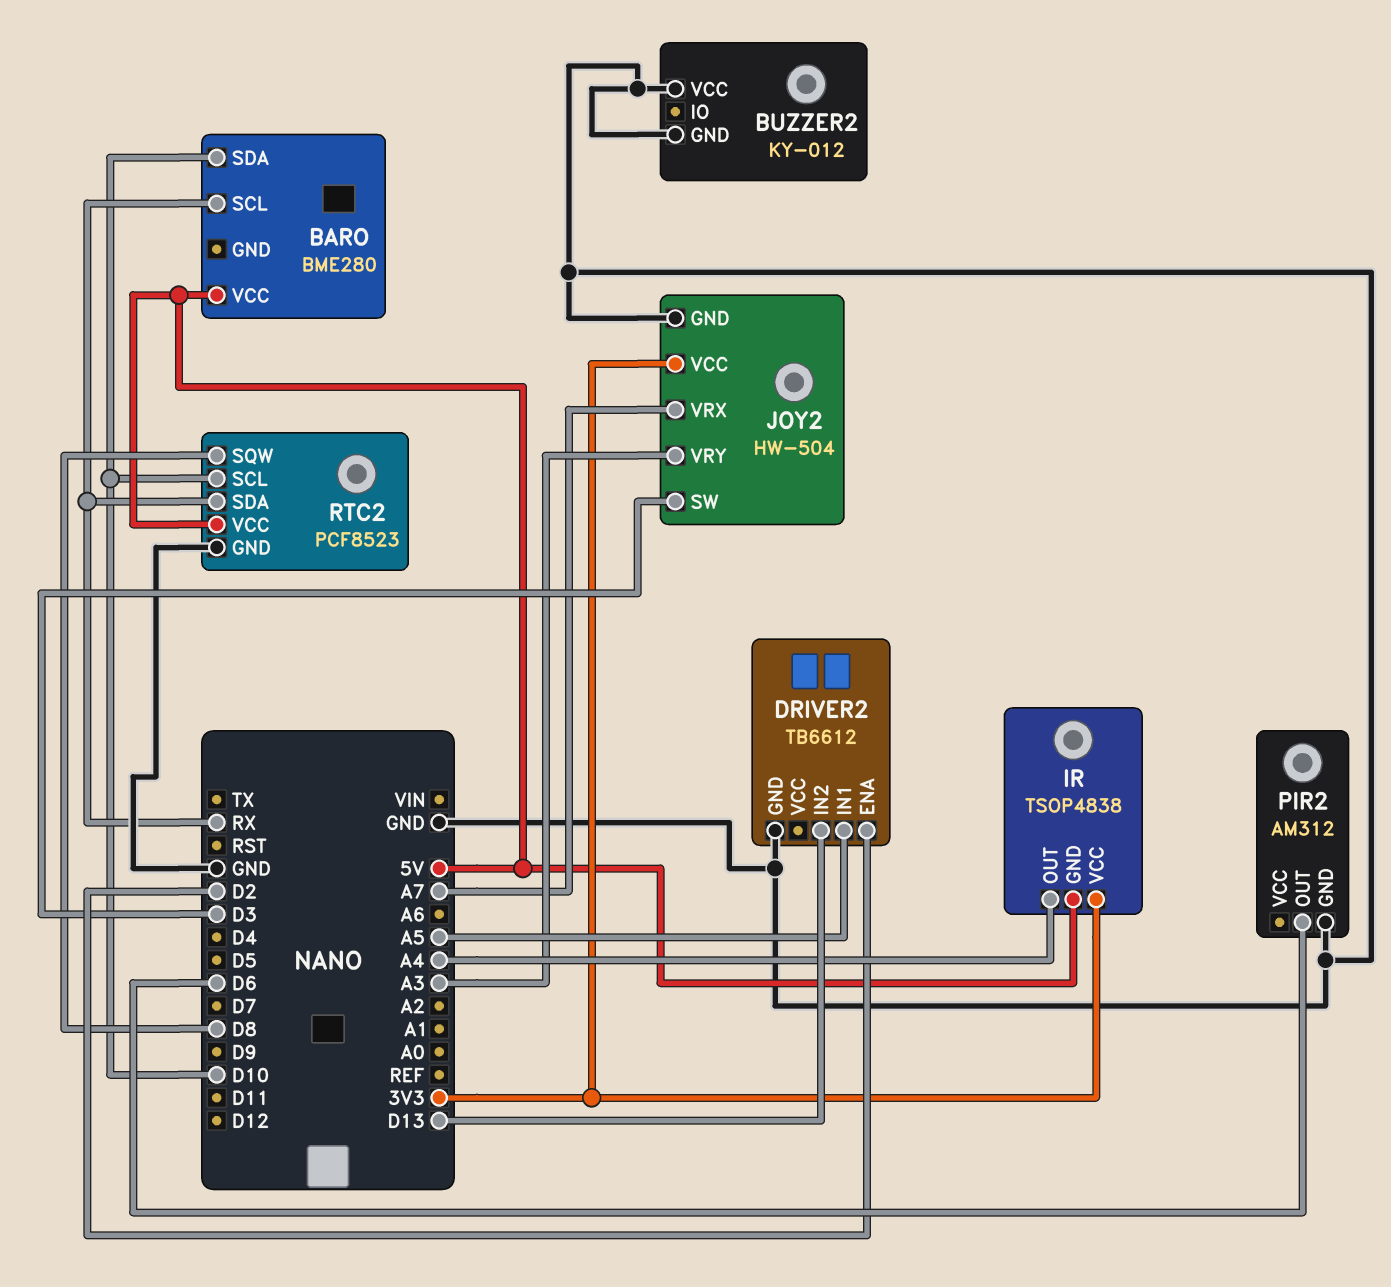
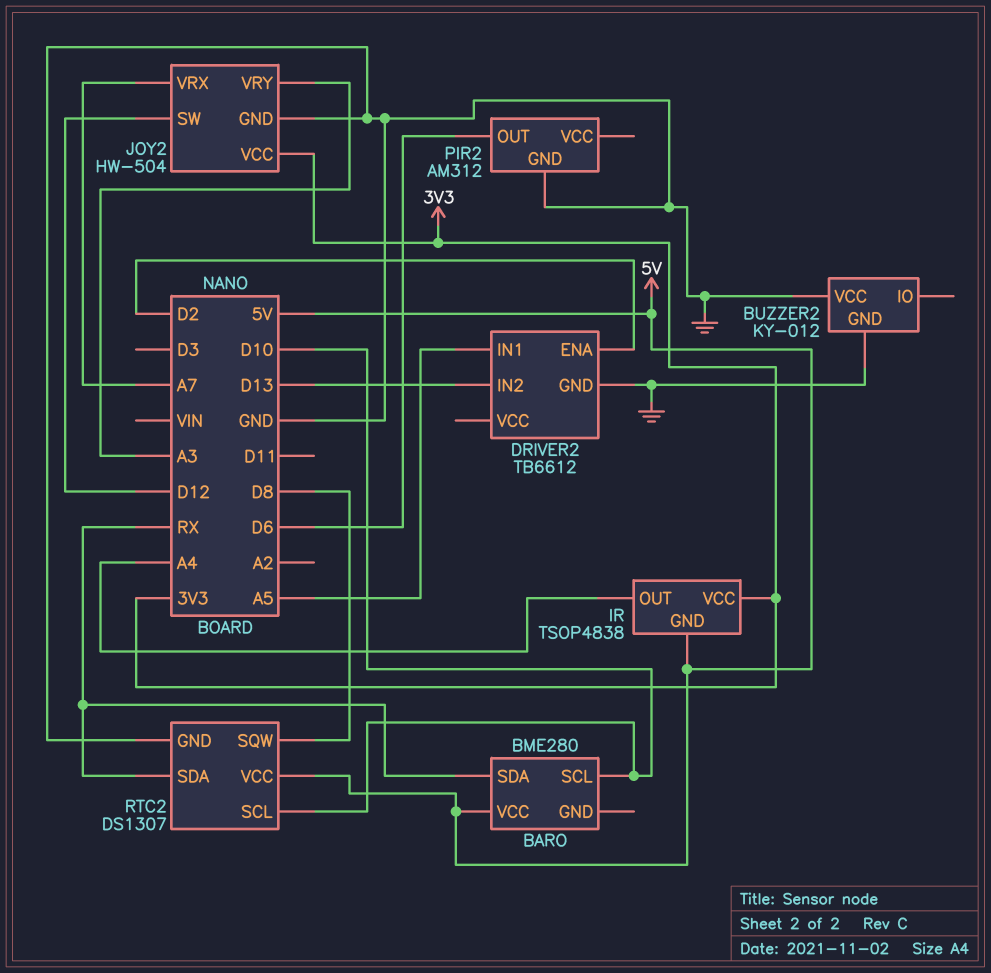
BARO pin SCL: RX -> D10
BARO pin SDA: D10 -> RX
JOY2 pin SW: D3 -> D12
RTC2: PCF8523 -> DS1307

